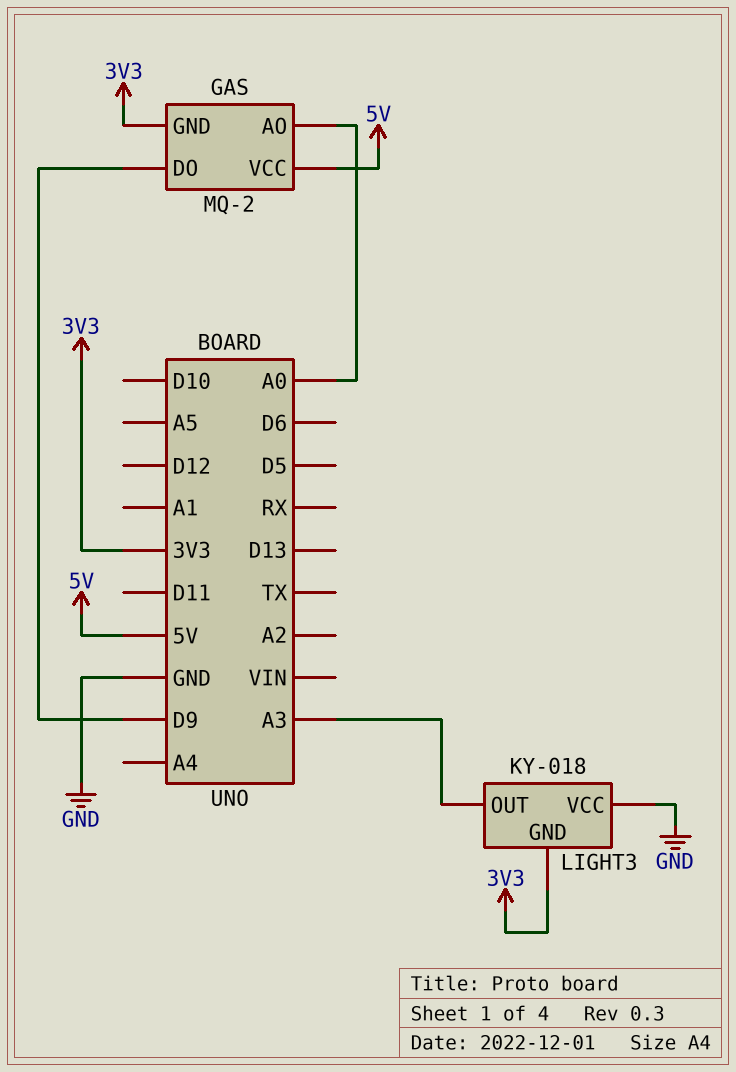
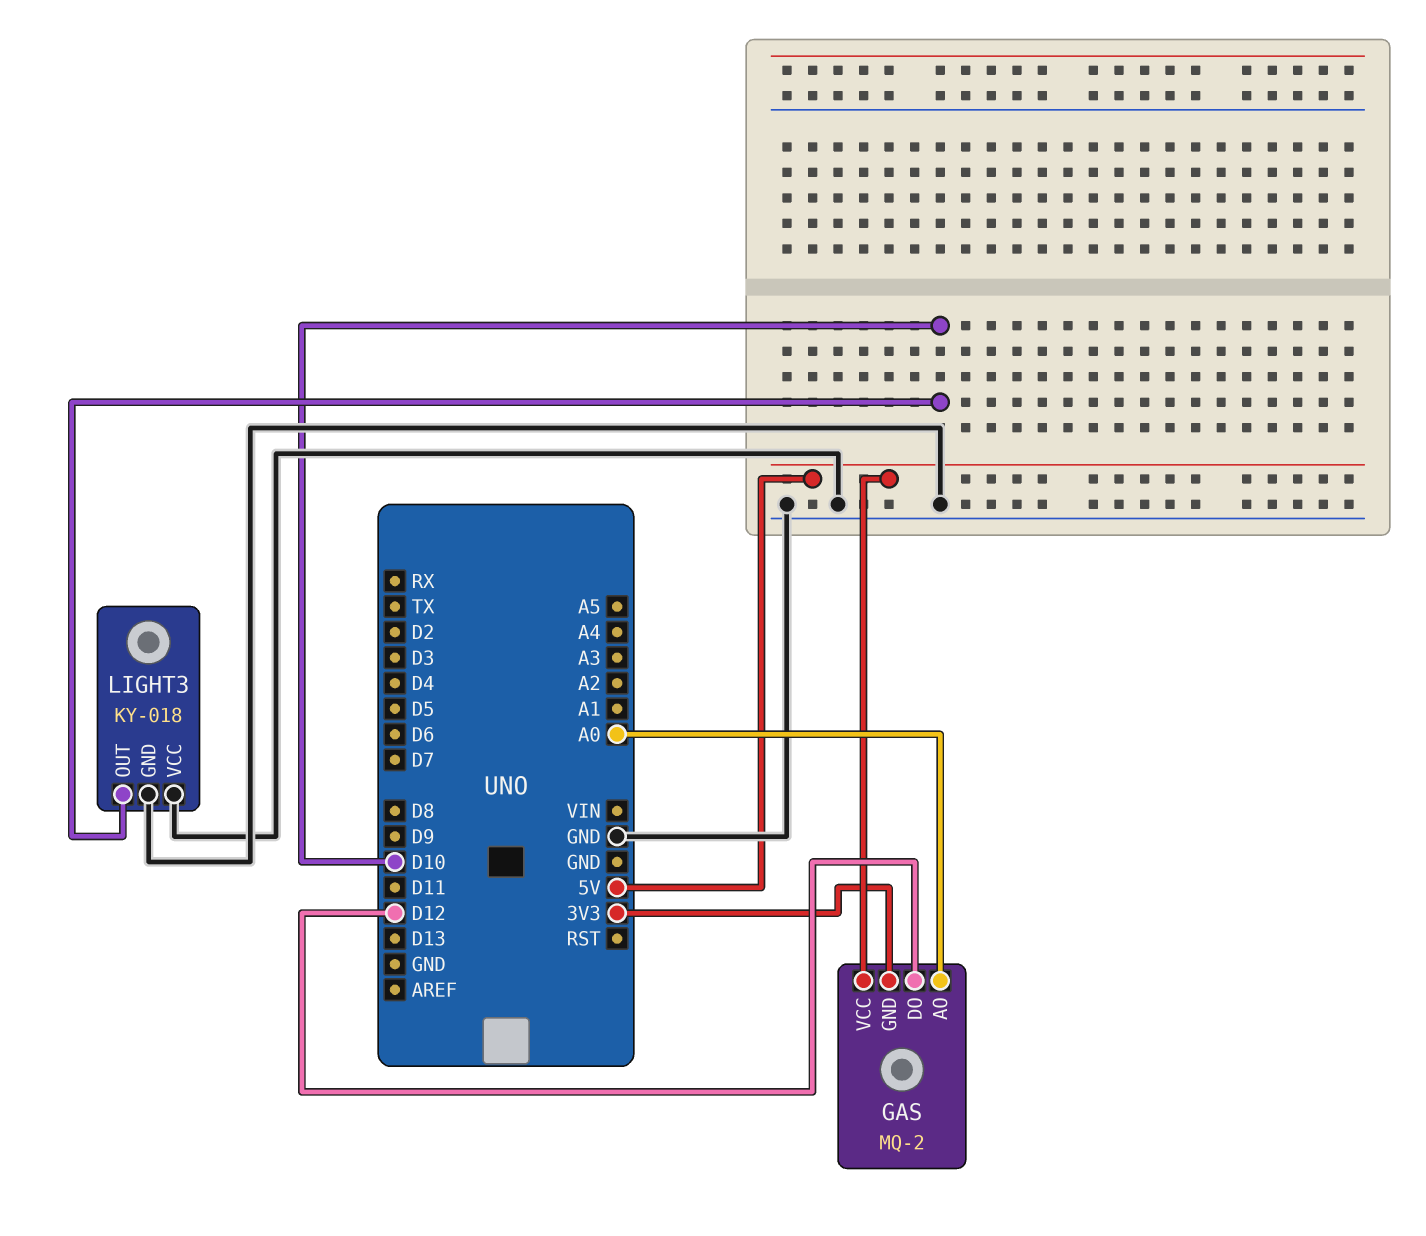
GAS pin DO: D9 -> D12
LIGHT3 pin GND: 3V3 -> GND
LIGHT3 pin OUT: A3 -> D10

